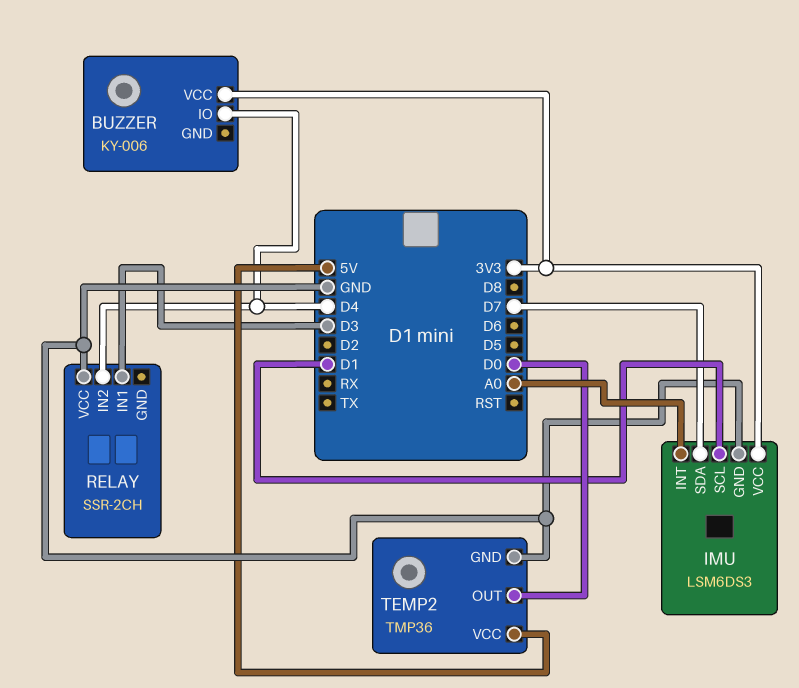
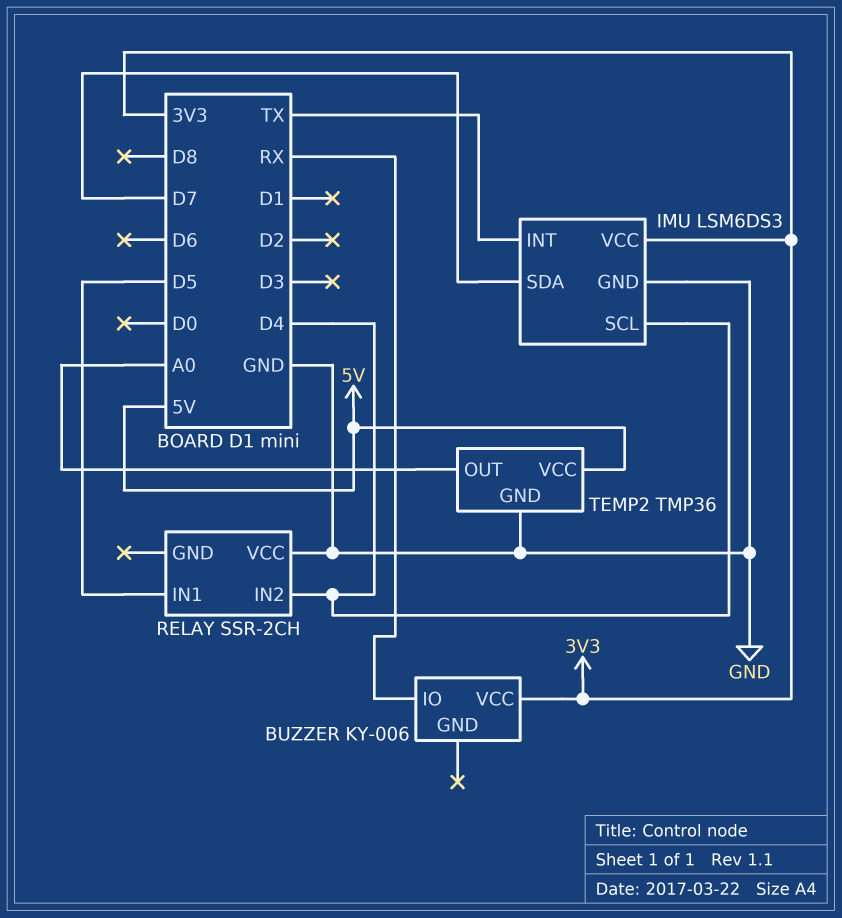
BUZZER pin IO: D4 -> RX
IMU pin INT: A0 -> TX
IMU pin SCL: D1 -> D4
RELAY pin IN1: D3 -> D5
TEMP2 pin OUT: D0 -> A0

